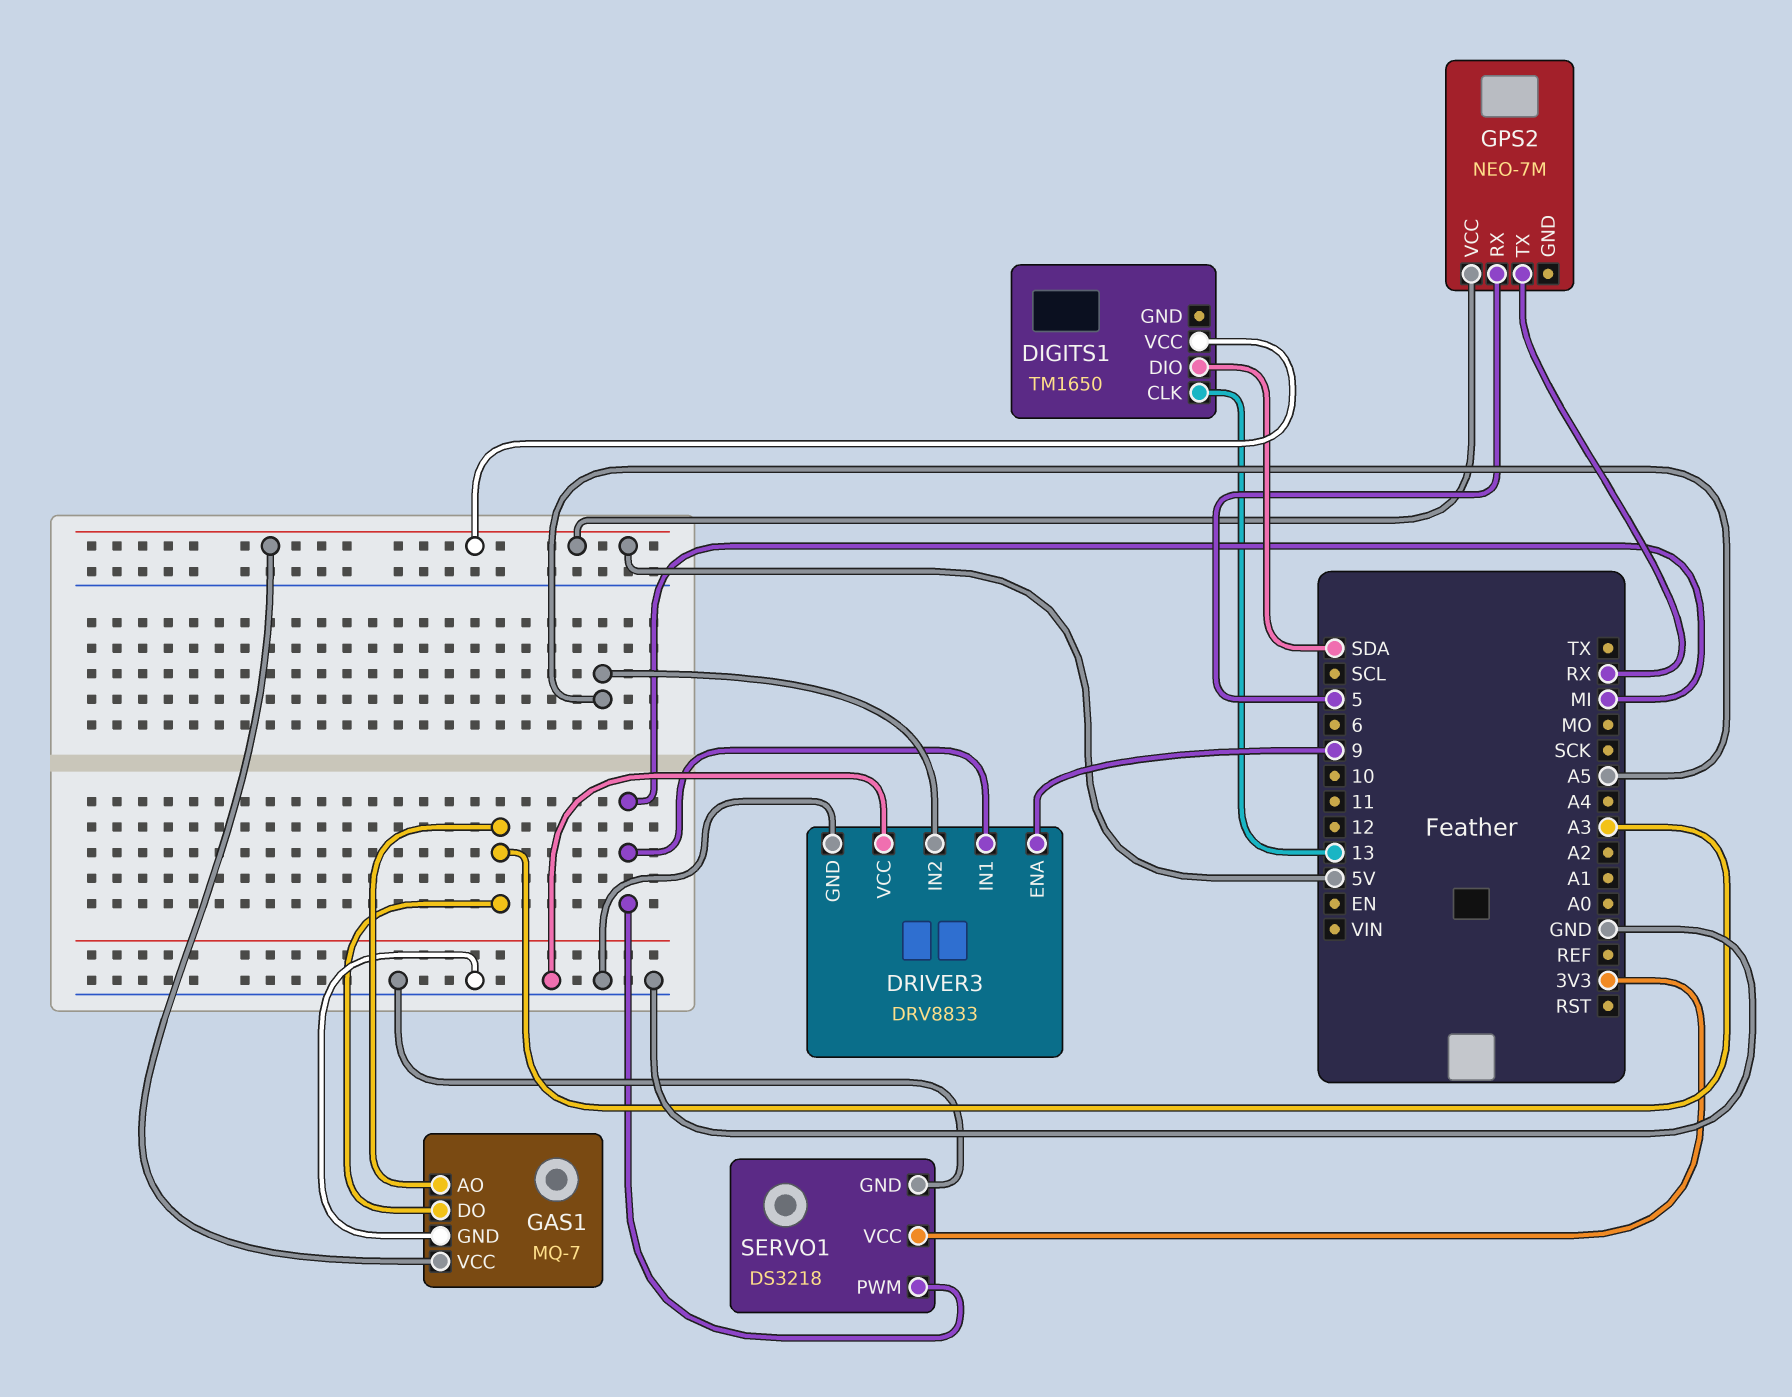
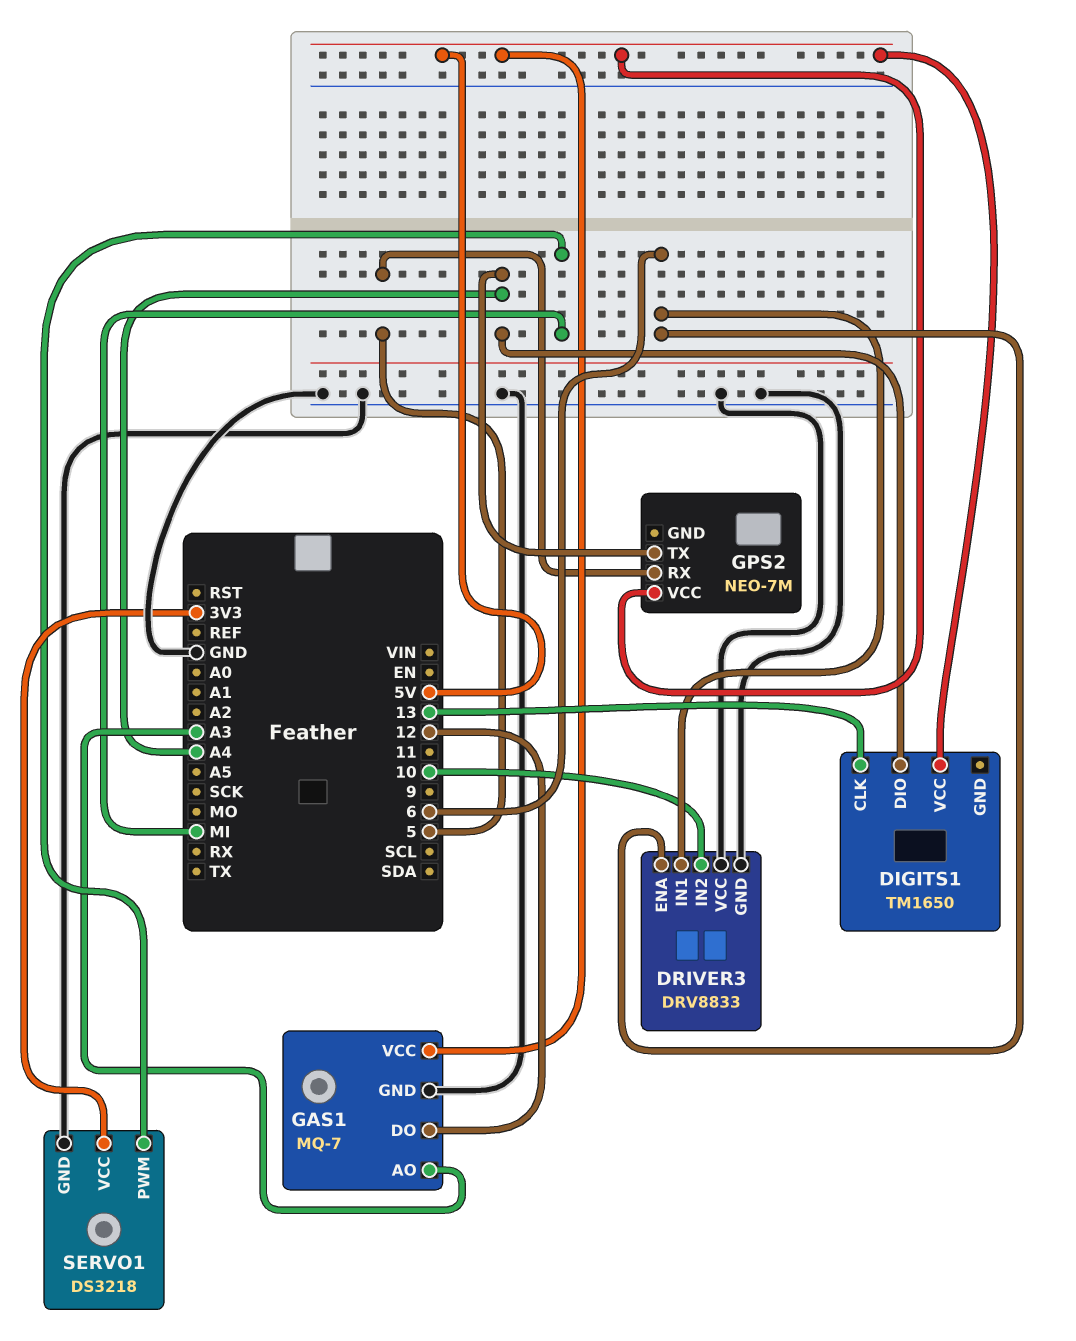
DIGITS1 pin DIO: SDA -> A4
DRIVER3 pin ENA: 9 -> 6
DRIVER3 pin IN1: MI -> 6
DRIVER3 pin IN2: A5 -> 10
GAS1 pin DO: A3 -> 12
GPS2 pin TX: RX -> A4

